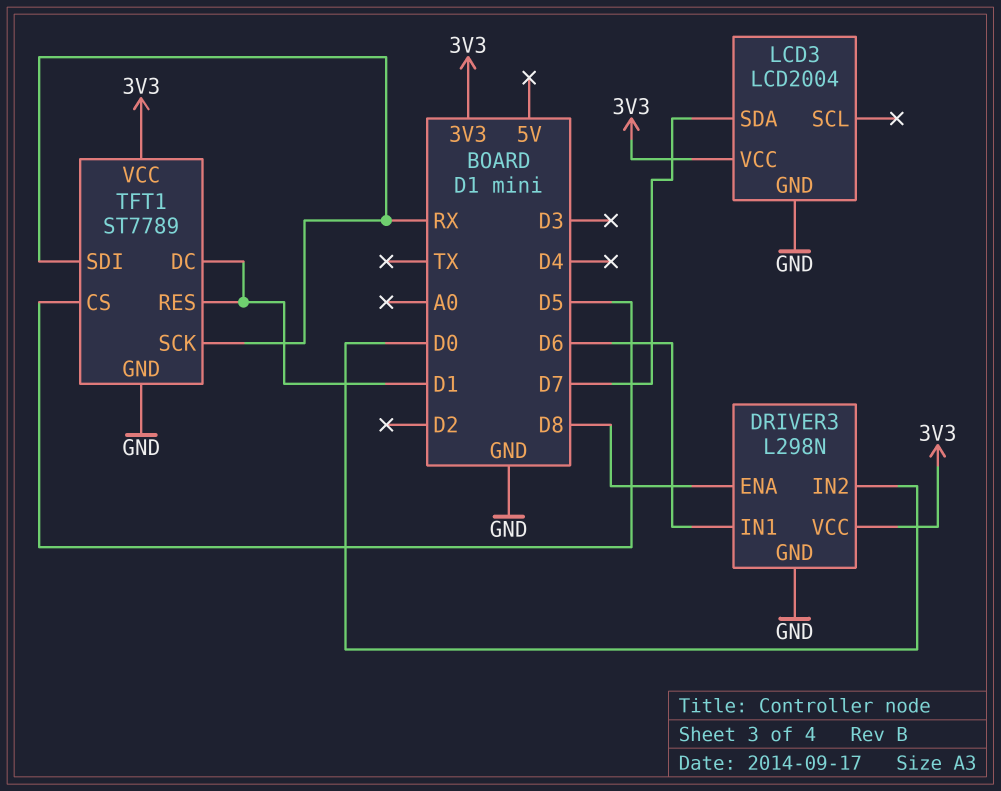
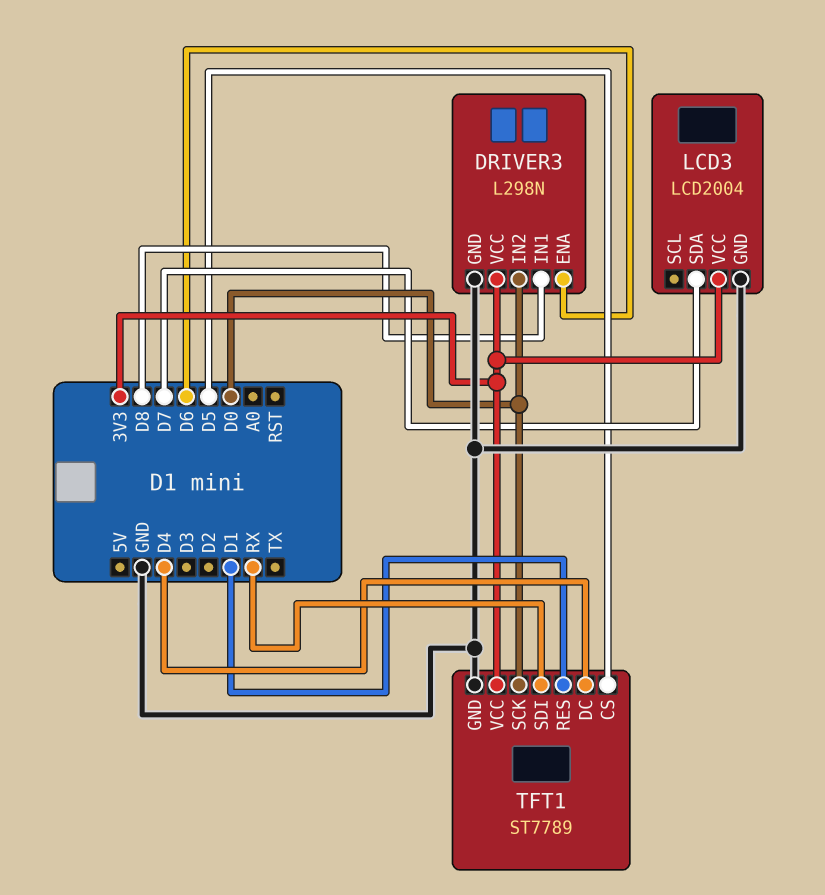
DRIVER3 pin ENA: D8 -> D6
DRIVER3 pin IN1: D6 -> D8
TFT1 pin DC: D1 -> D4
TFT1 pin SCK: RX -> D0

